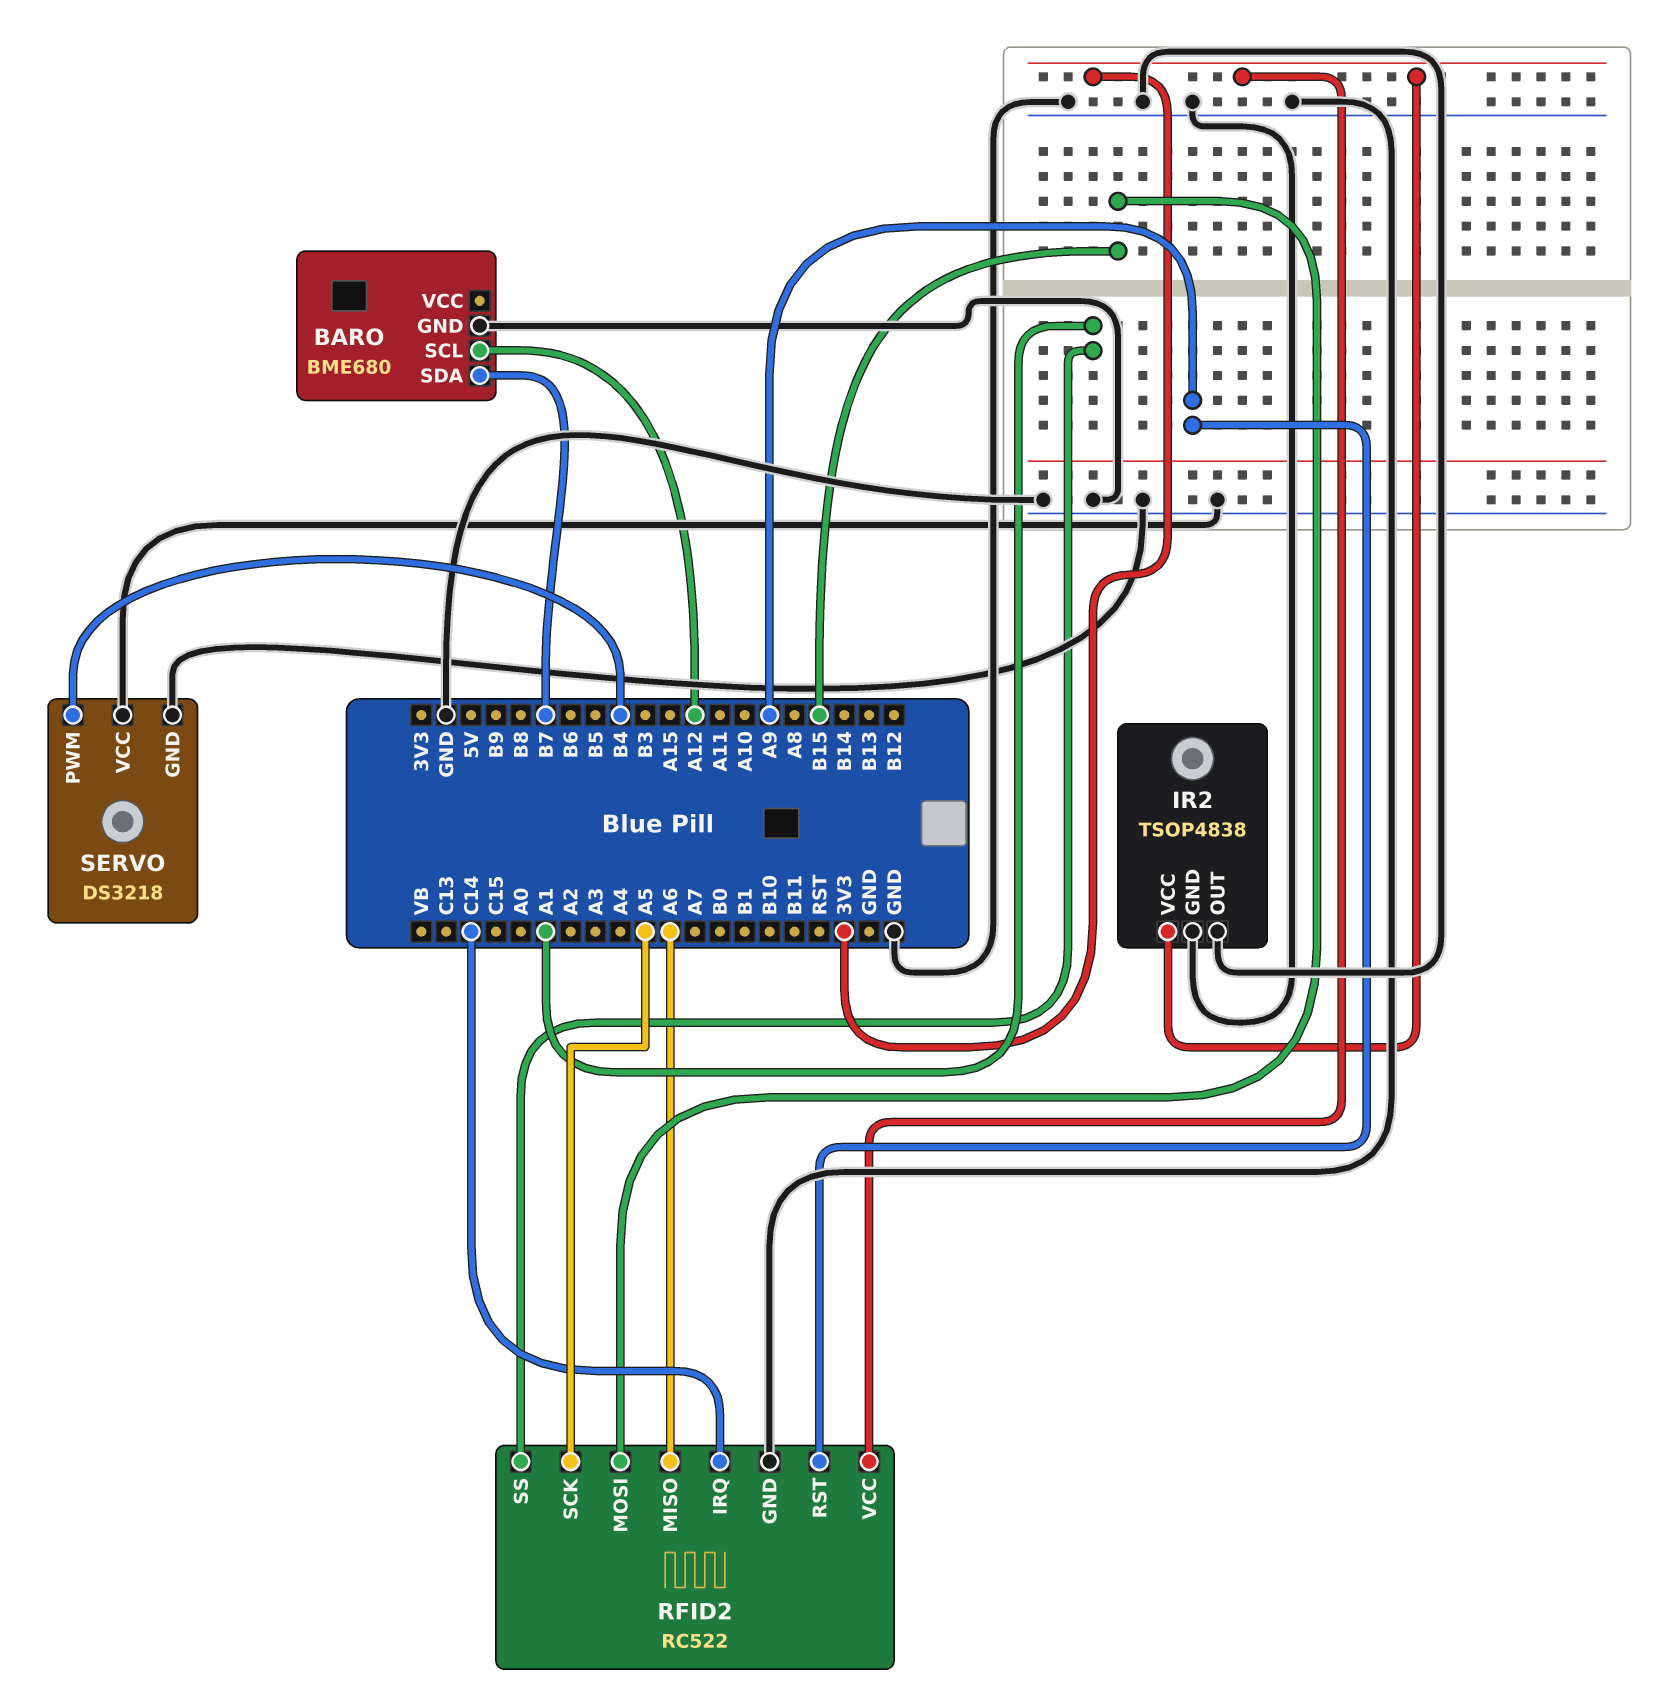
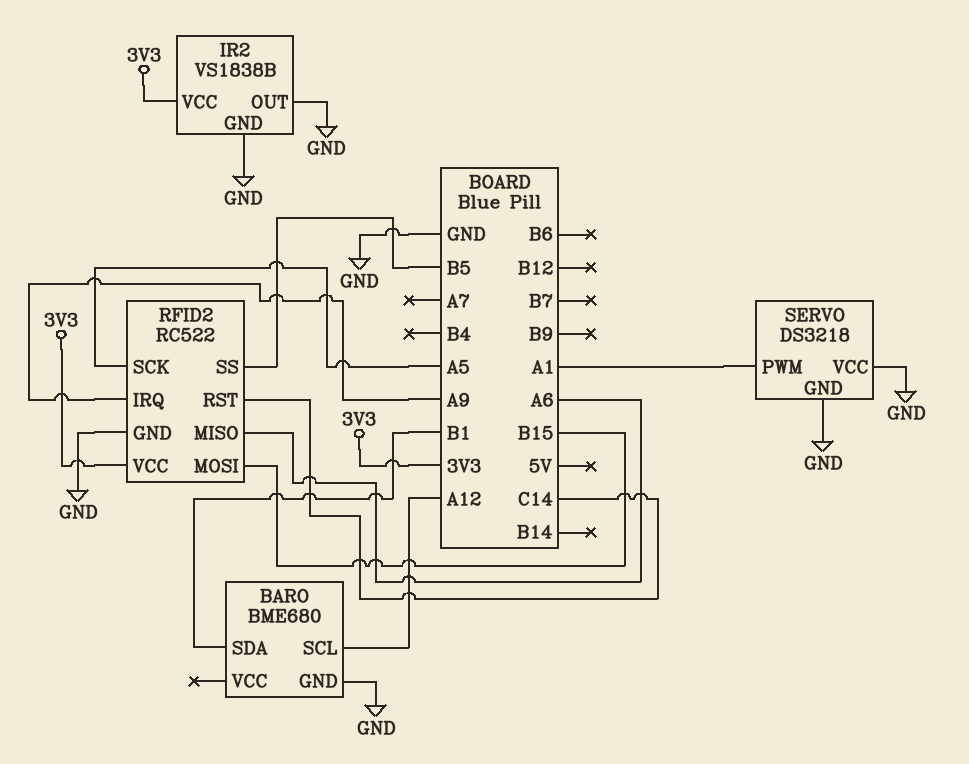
BARO pin SDA: B7 -> B1
IR2: TSOP4838 -> VS1838B
RFID2 pin IRQ: C14 -> A9
RFID2 pin RST: A9 -> C14
RFID2 pin SS: A1 -> B5
SERVO pin PWM: B4 -> A1

